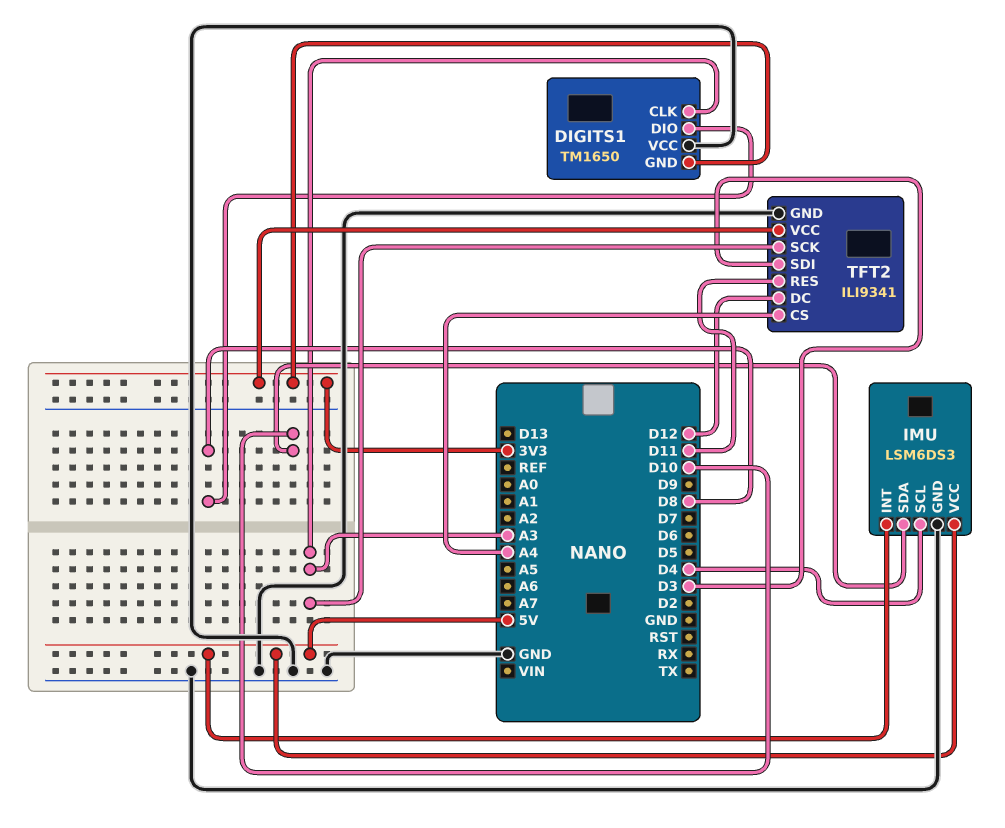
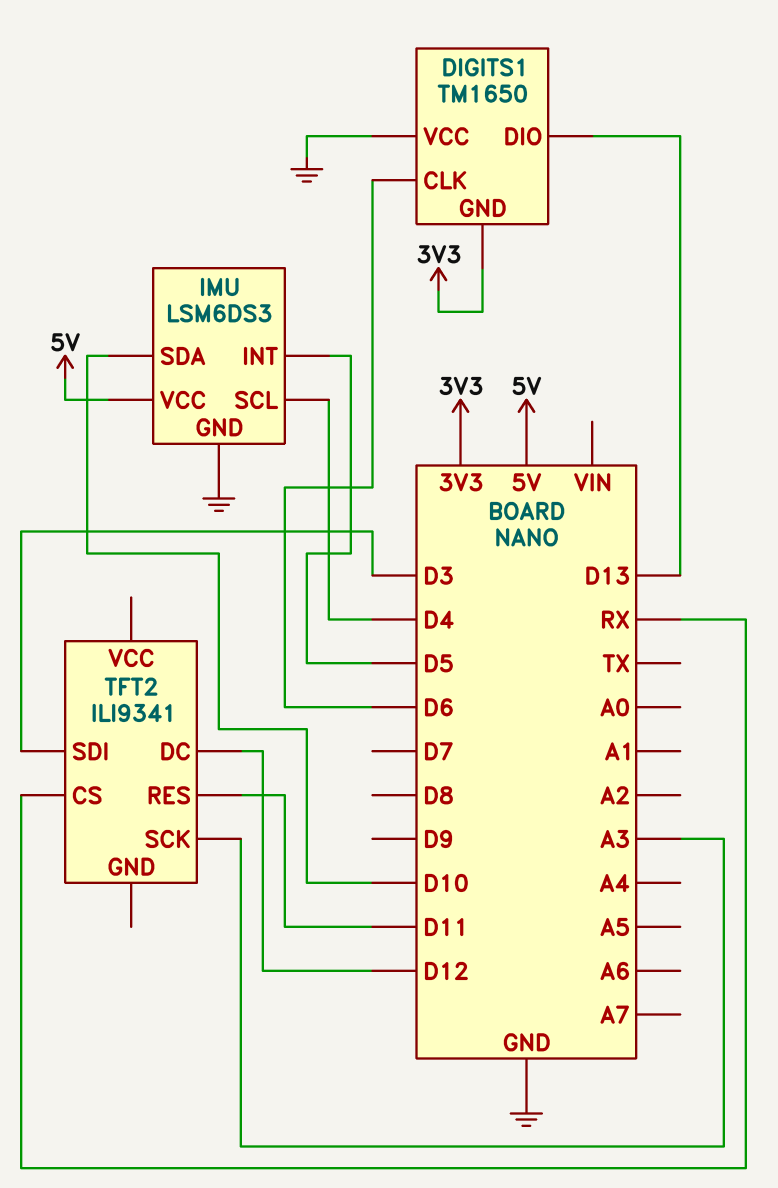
DIGITS1 pin CLK: A3 -> D6
DIGITS1 pin DIO: D8 -> D13
IMU pin INT: 5V -> D5
TFT2 pin CS: A4 -> RX
TFT2 pin GND: GND -> none
TFT2 pin VCC: 3V3 -> none

